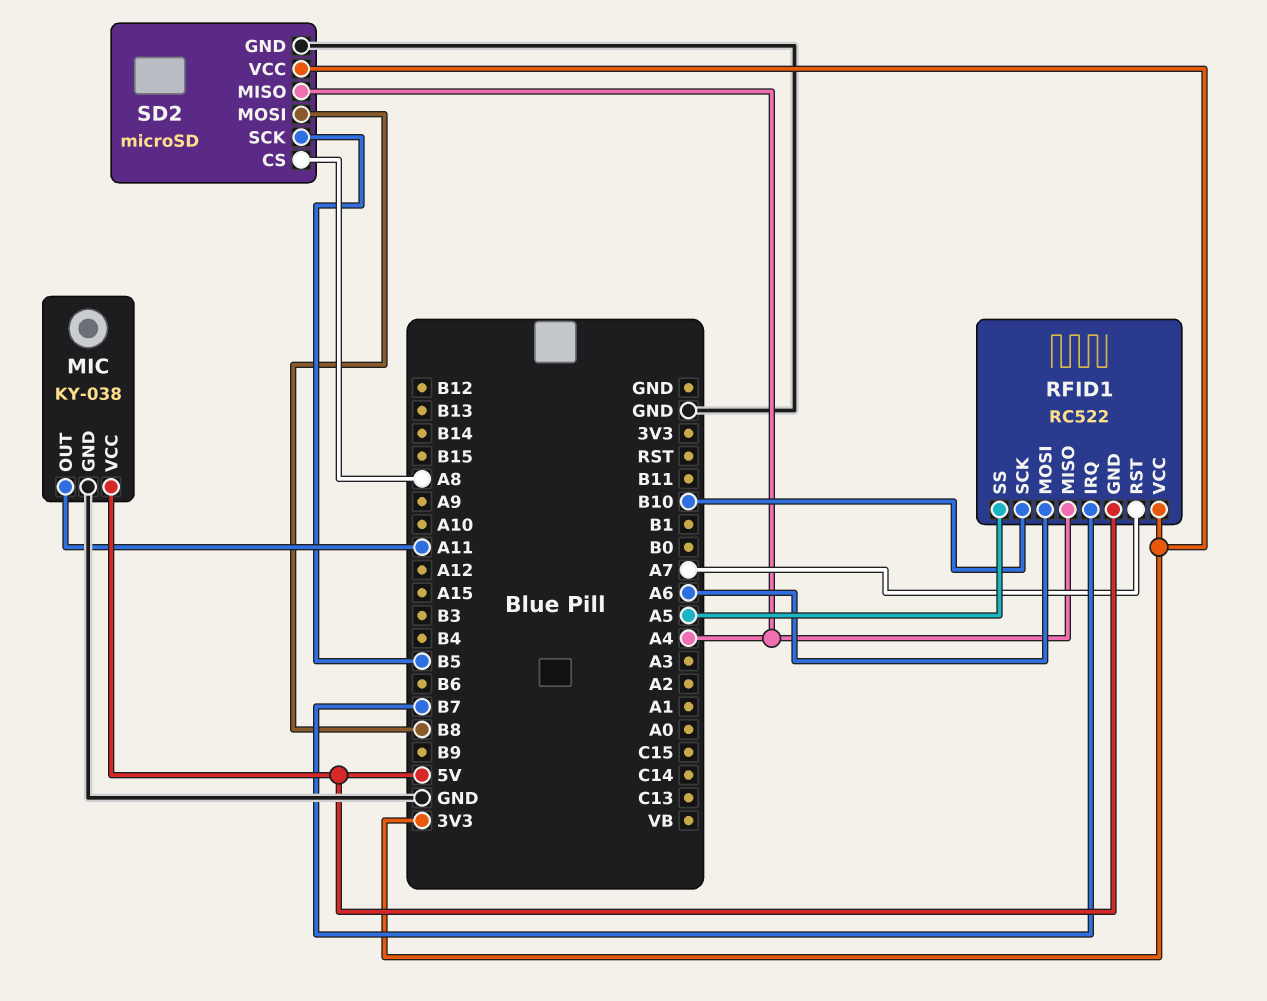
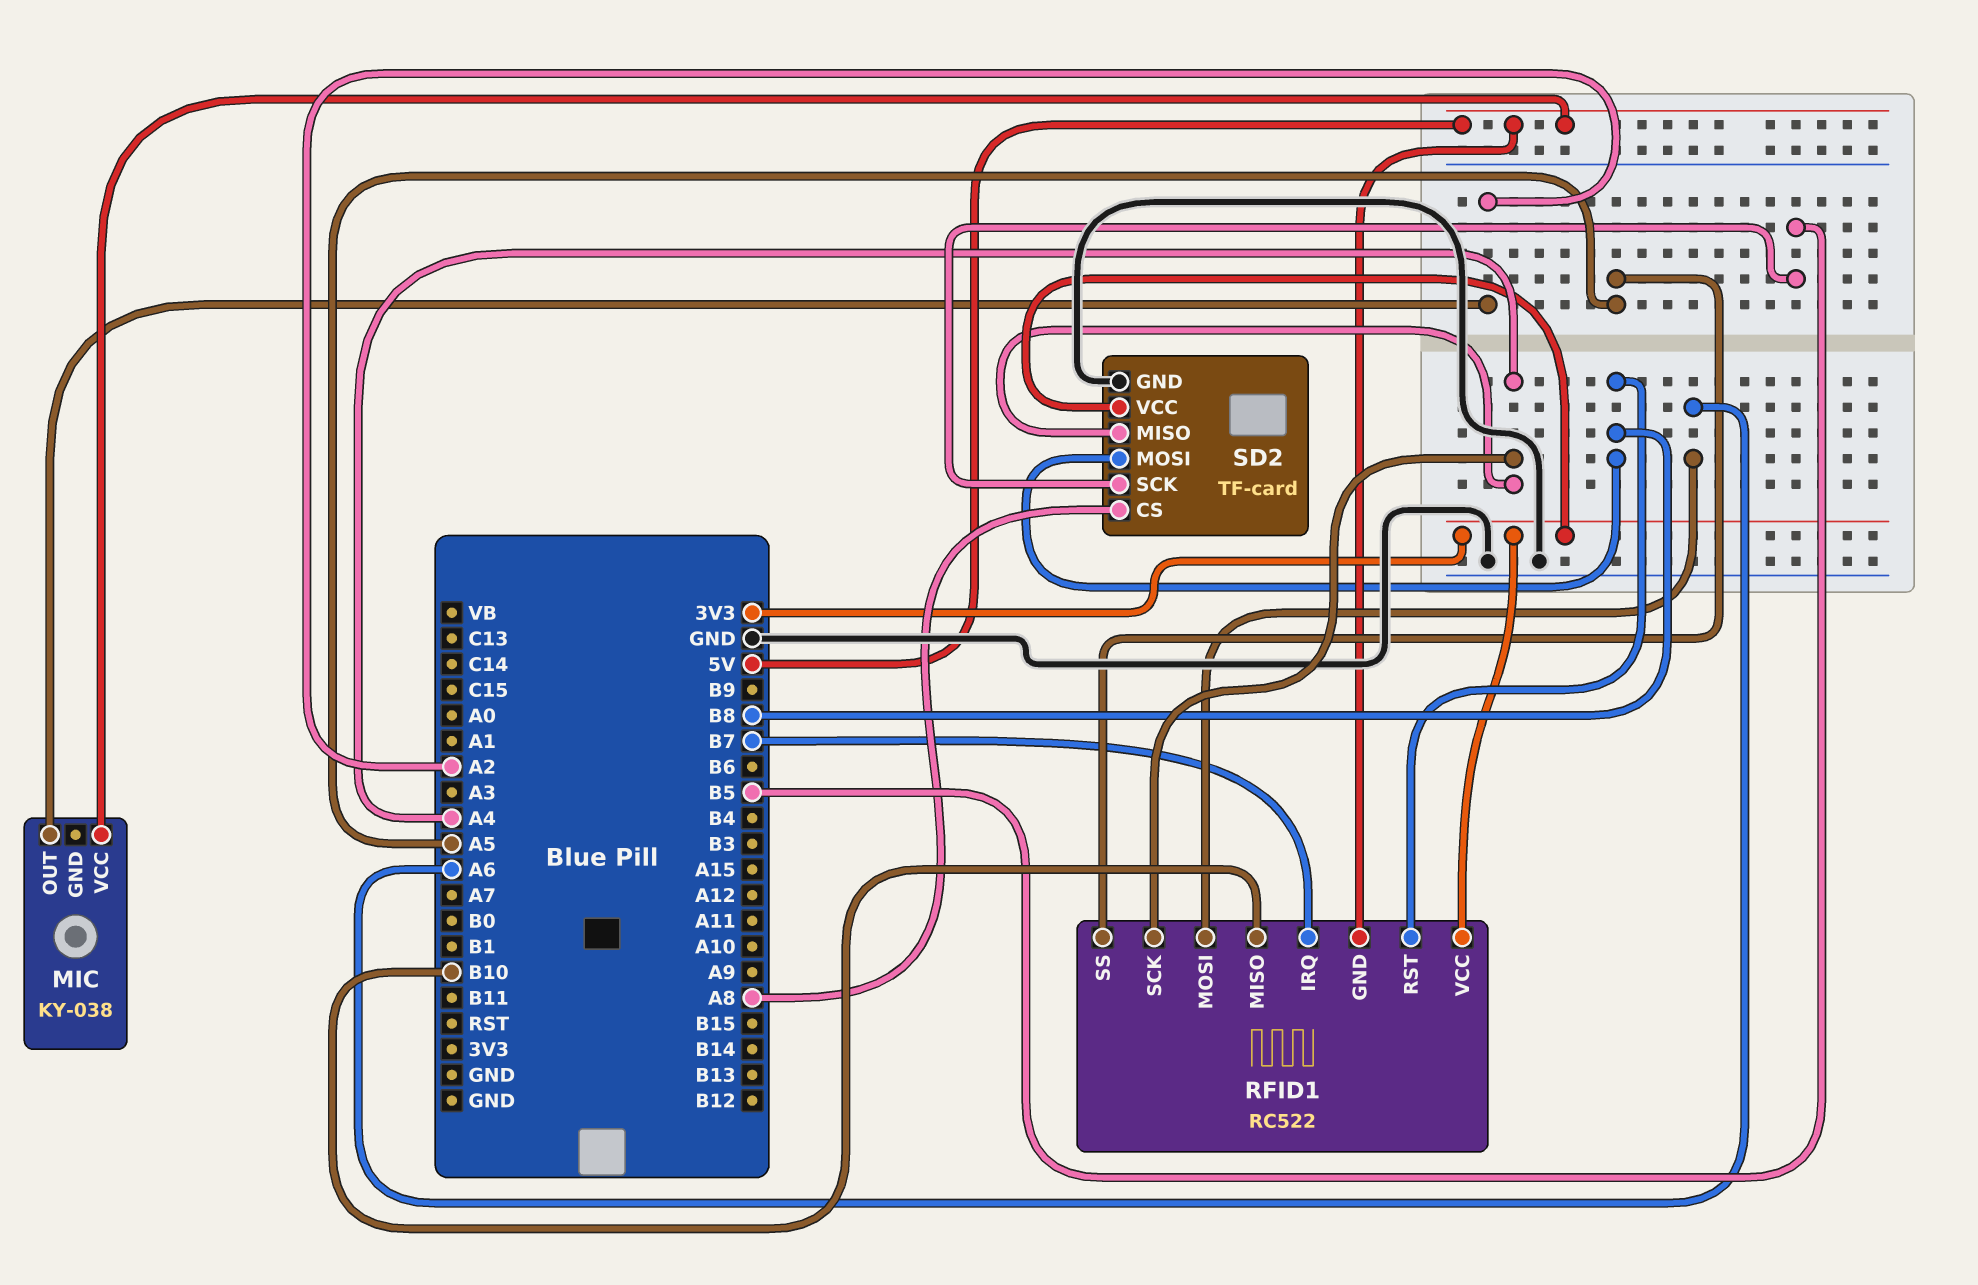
MIC pin GND: GND -> none
MIC pin OUT: A11 -> A2
RFID1 pin MISO: A4 -> B10
RFID1 pin RST: A7 -> B8
RFID1 pin SCK: B10 -> A4
SD2: microSD -> TF-card

